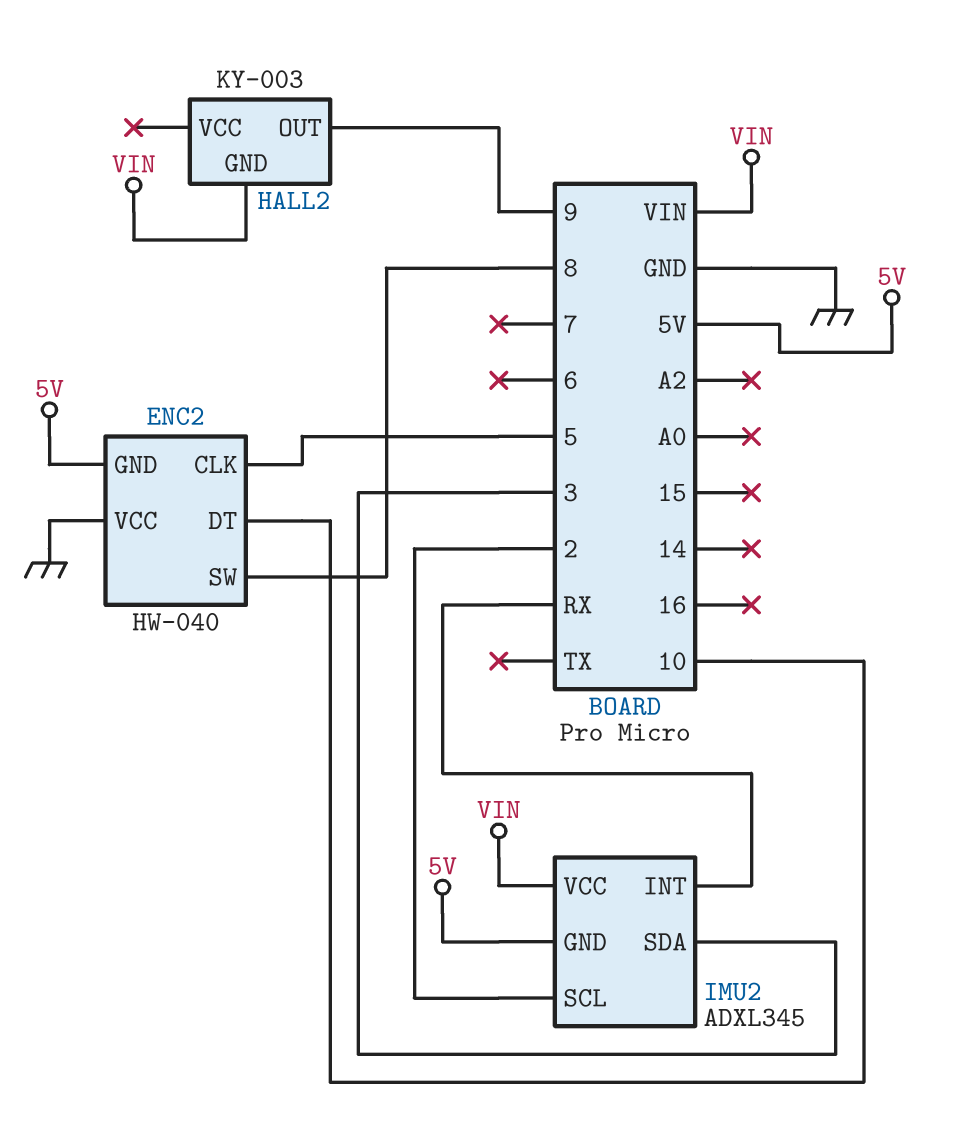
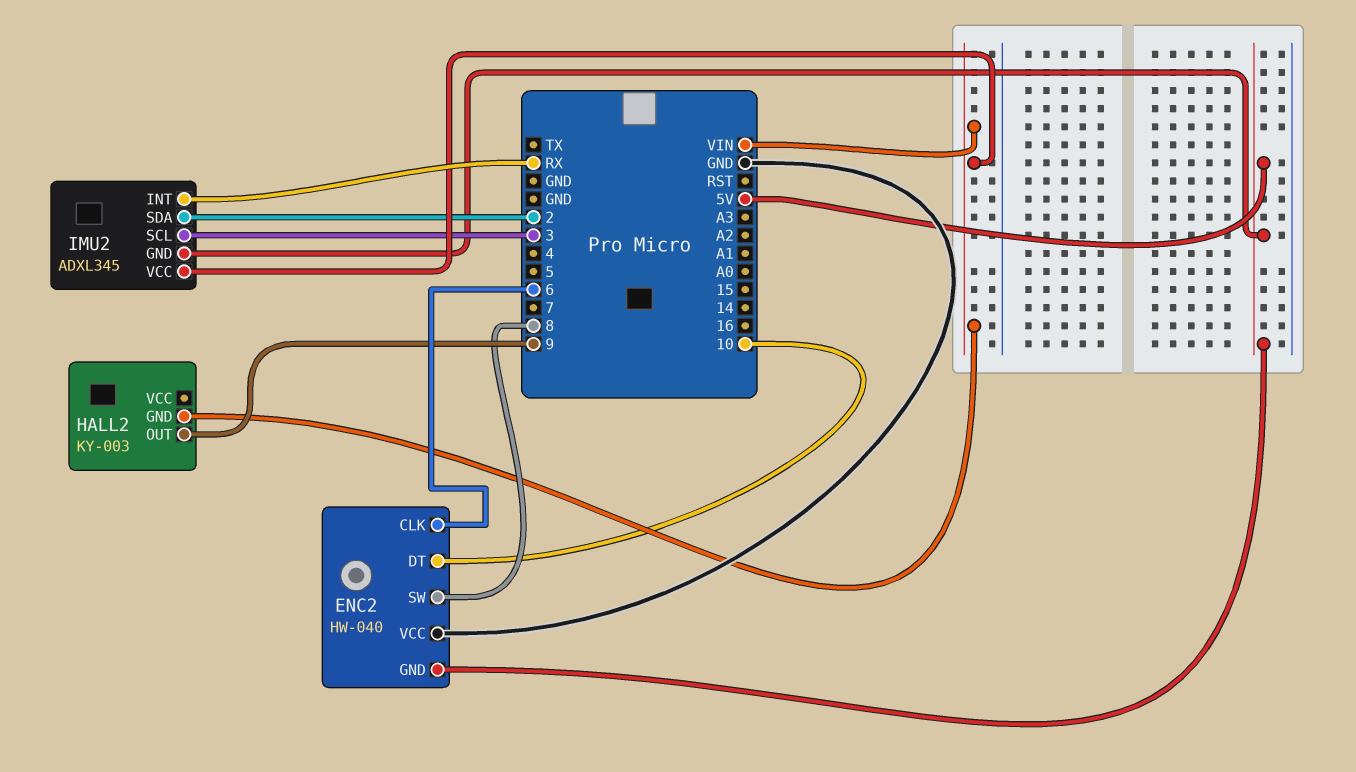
ENC2 pin CLK: 5 -> 6
IMU2 pin SCL: 2 -> 3
IMU2 pin SDA: 3 -> 2

